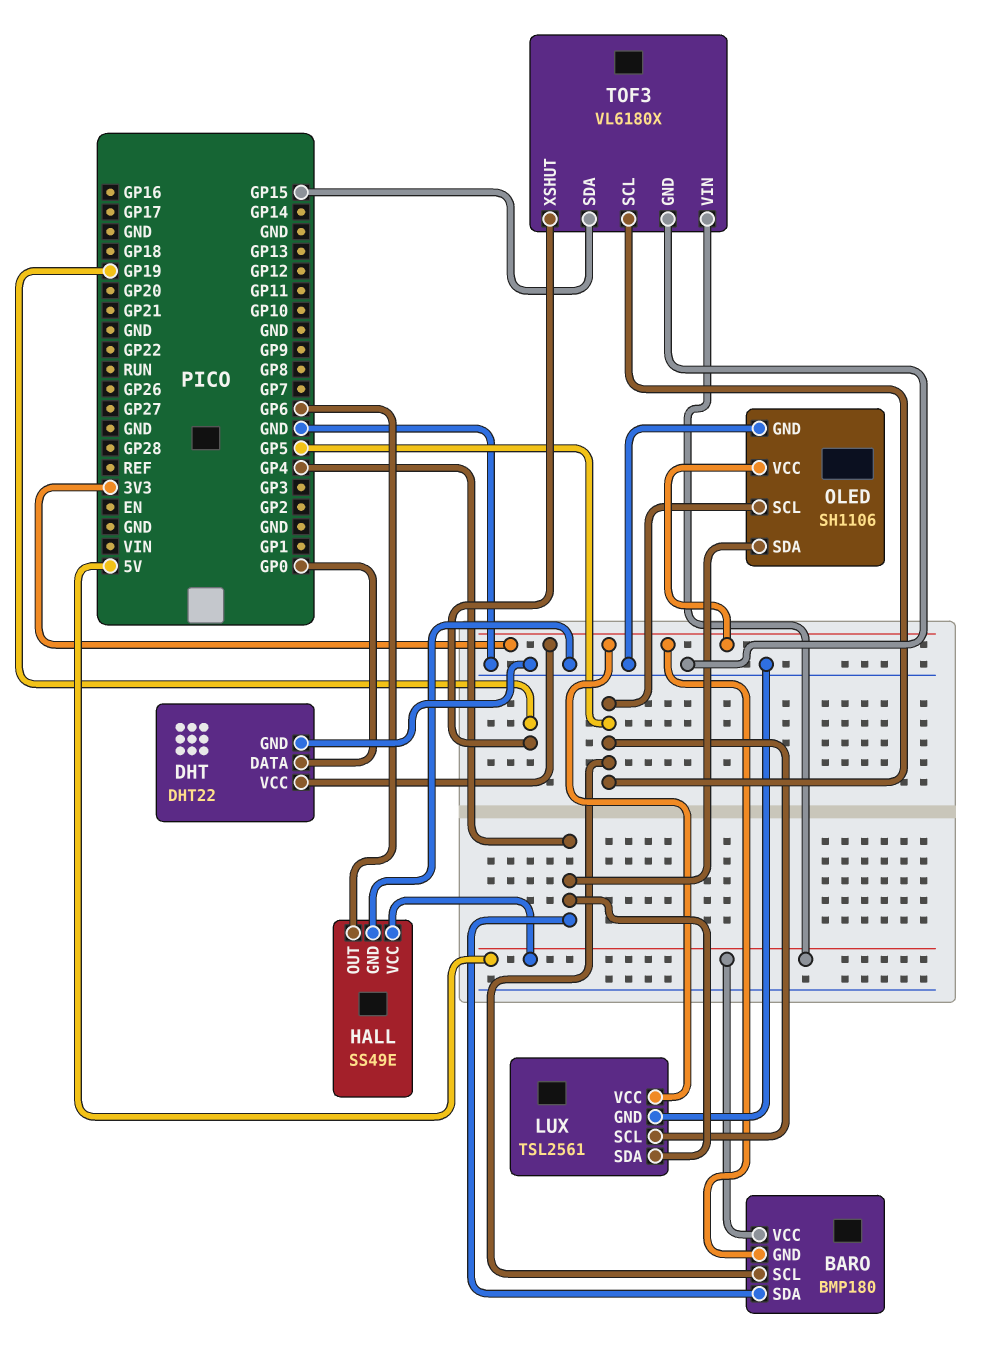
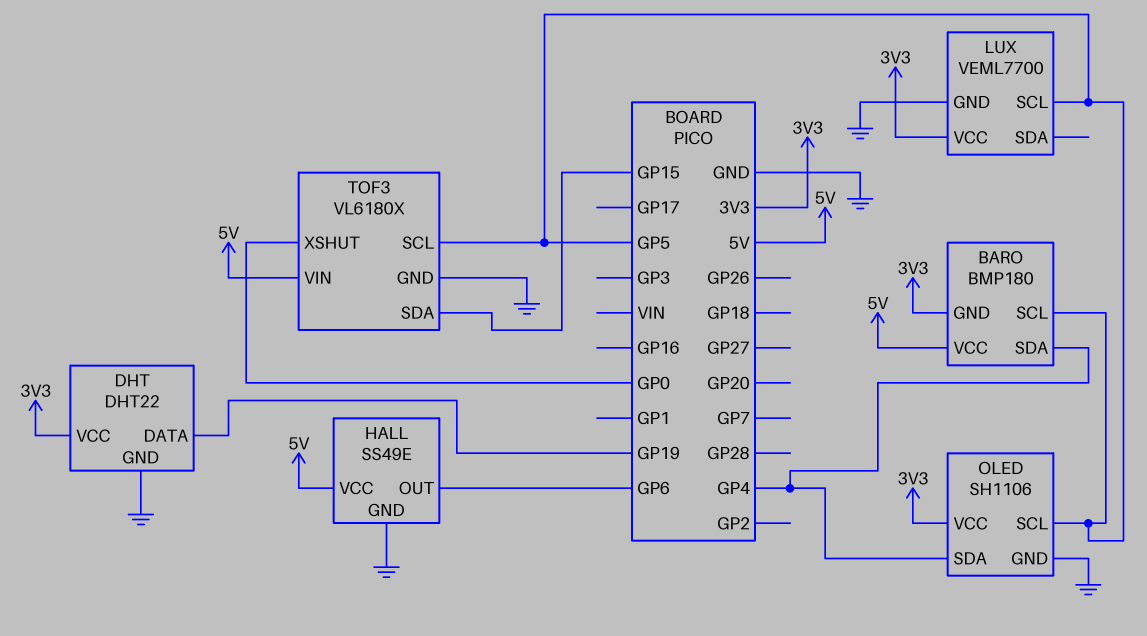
DHT pin DATA: GP0 -> GP19
LUX: TSL2561 -> VEML7700
LUX pin SDA: GP4 -> none
TOF3 pin XSHUT: GP19 -> GP0

